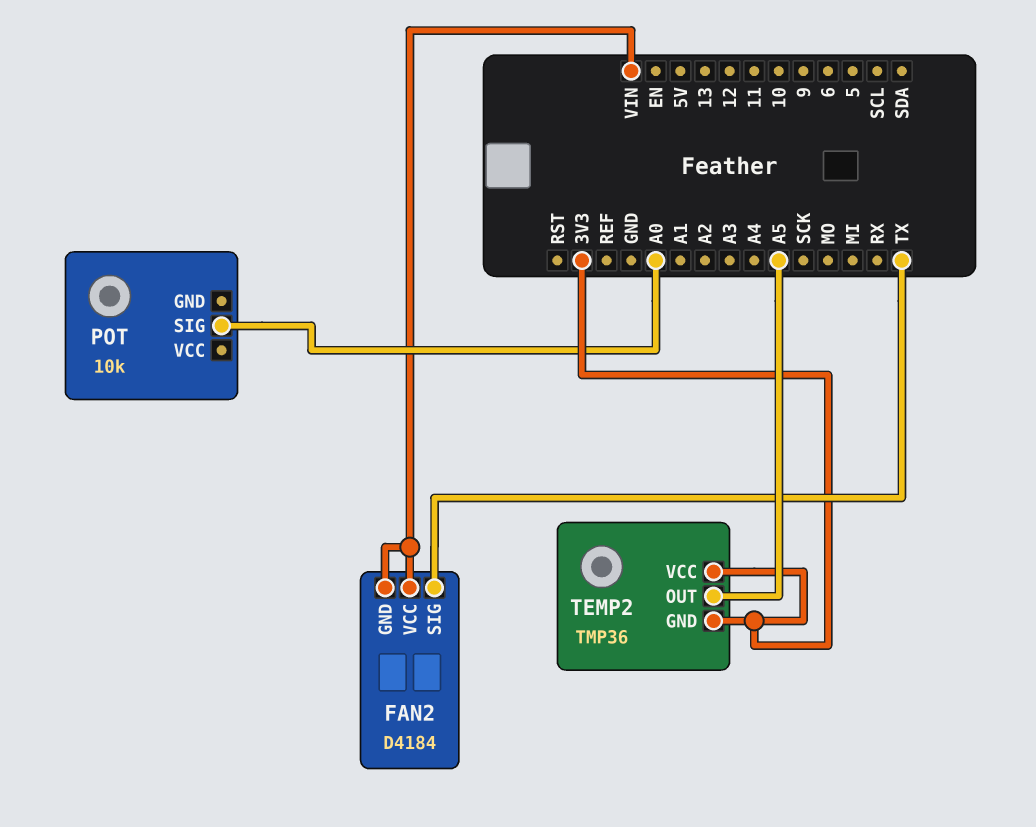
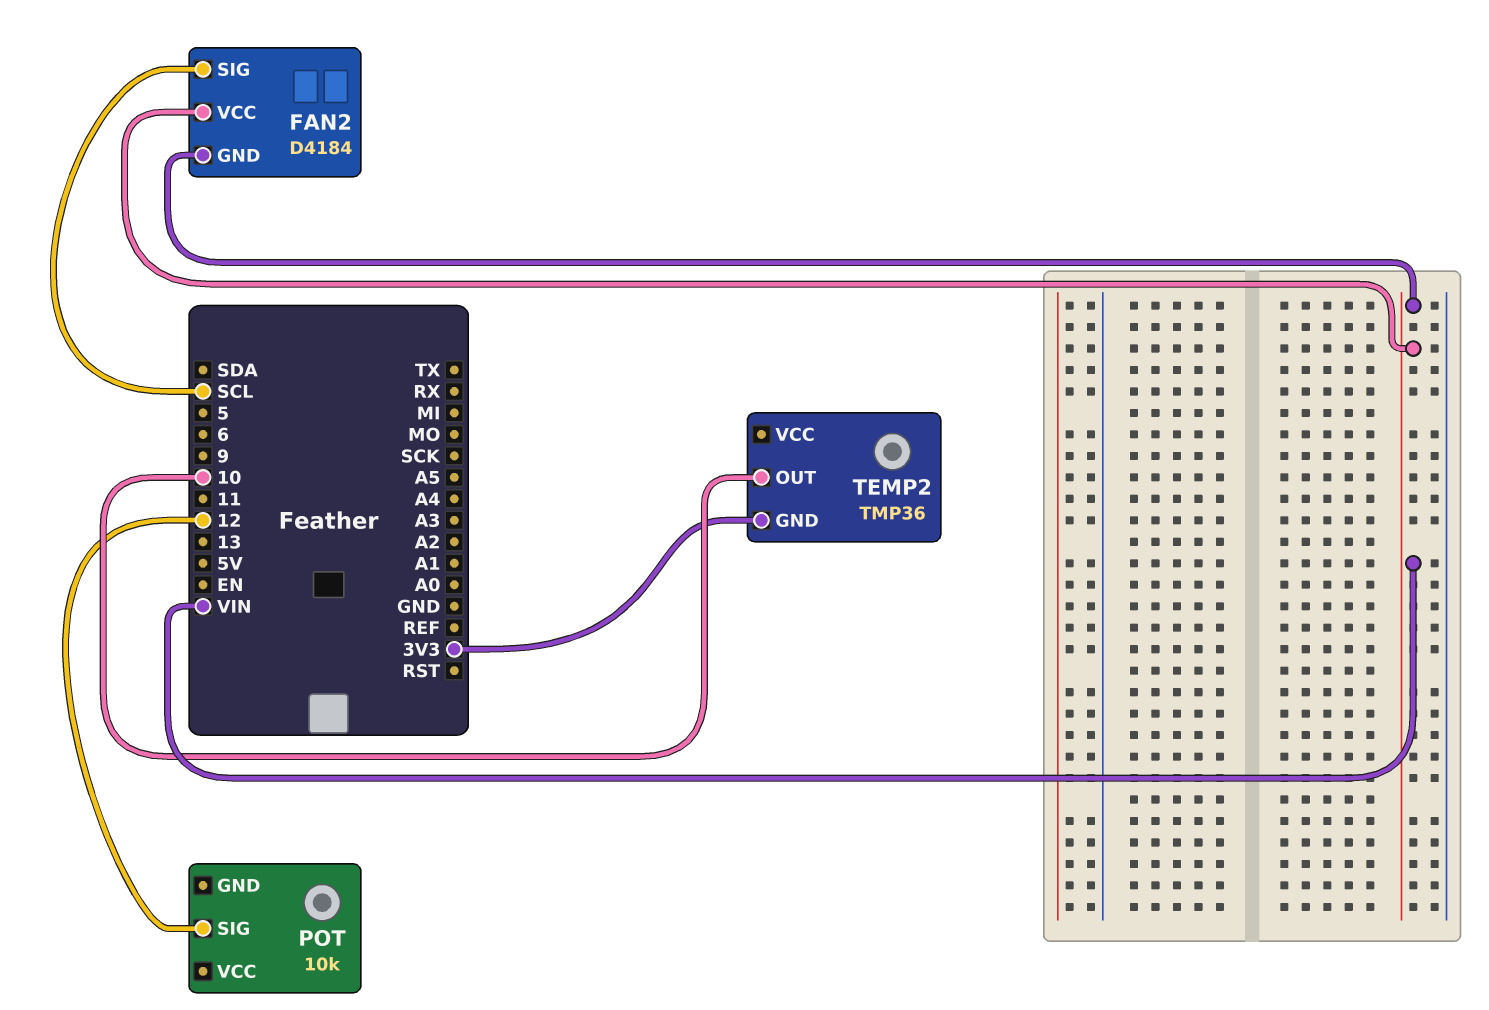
FAN2 pin SIG: TX -> SCL
POT pin SIG: A0 -> 12
TEMP2 pin OUT: A5 -> 10
TEMP2 pin VCC: 3V3 -> none

